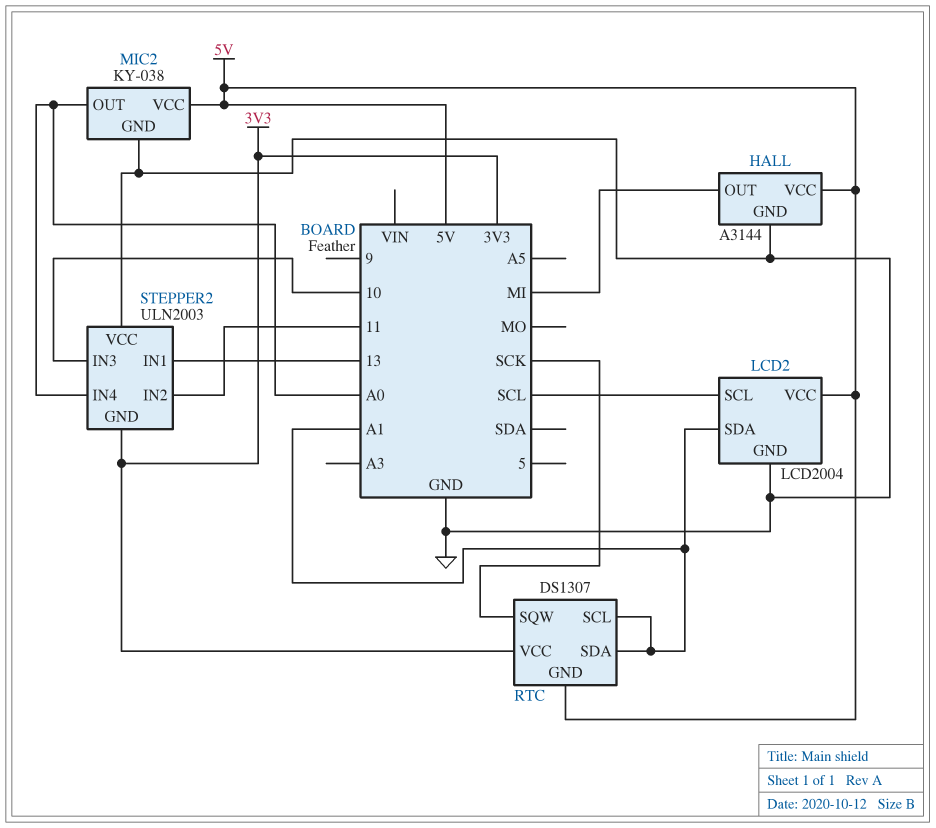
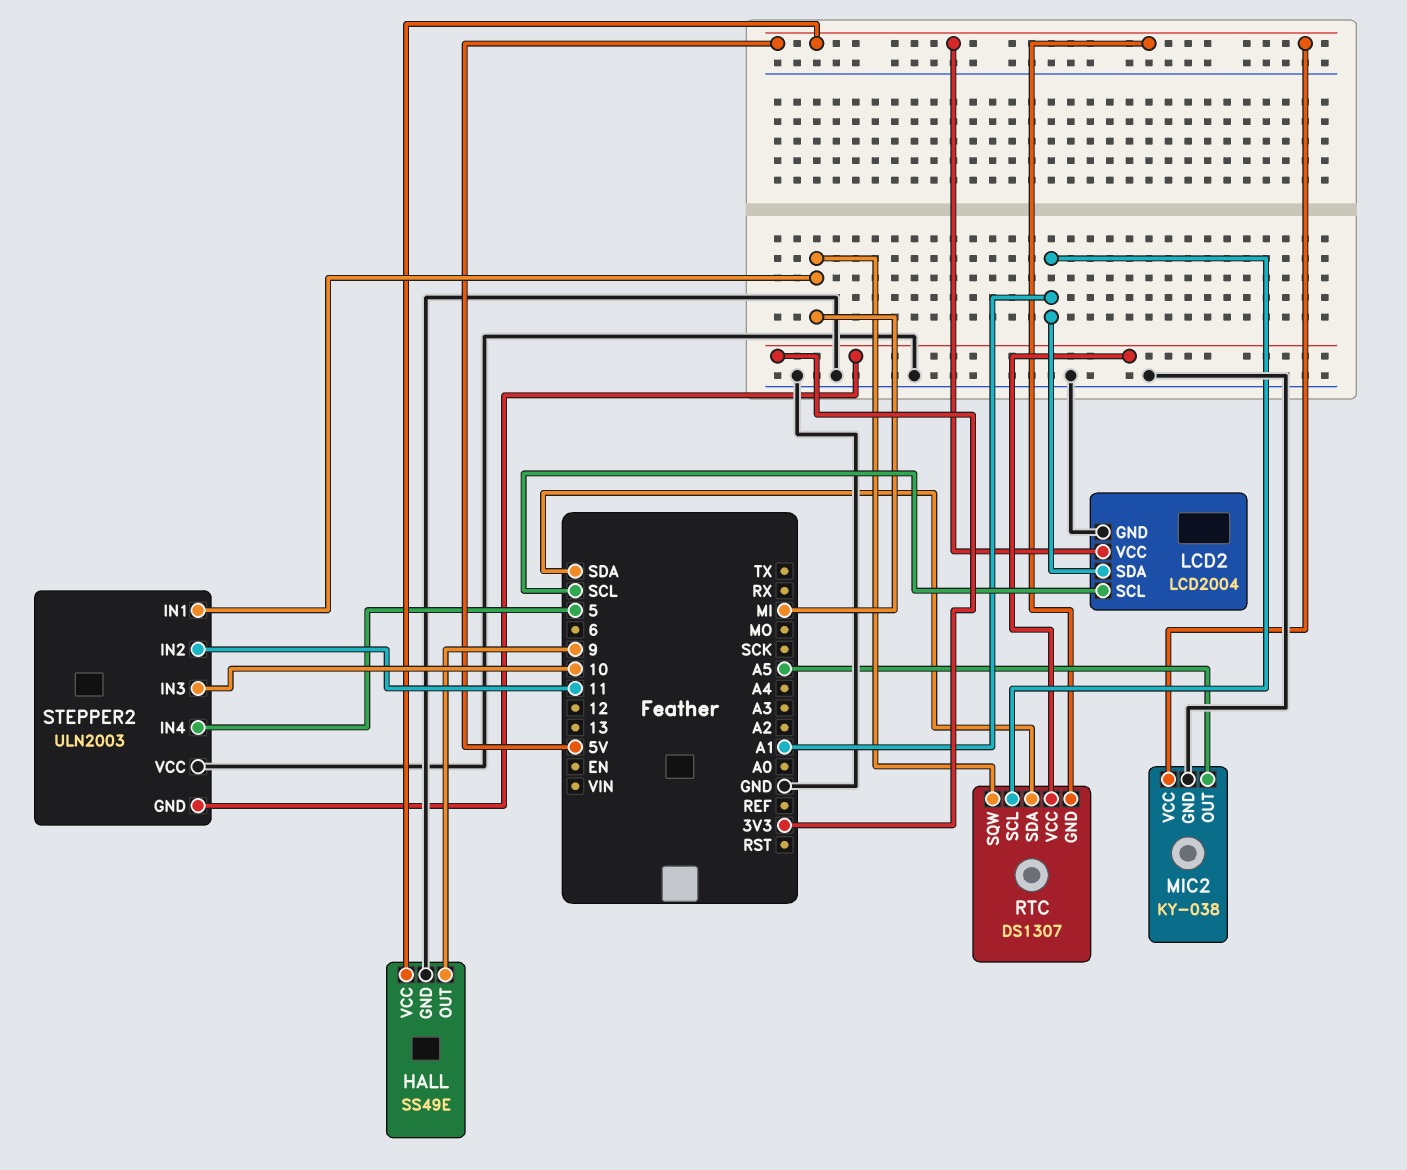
HALL: A3144 -> SS49E
HALL pin OUT: MI -> 9
MIC2 pin OUT: A0 -> A5
RTC pin SDA: A1 -> SDA
RTC pin SQW: SCK -> MI
STEPPER2 pin IN1: 13 -> MI
STEPPER2 pin IN4: A0 -> 5

